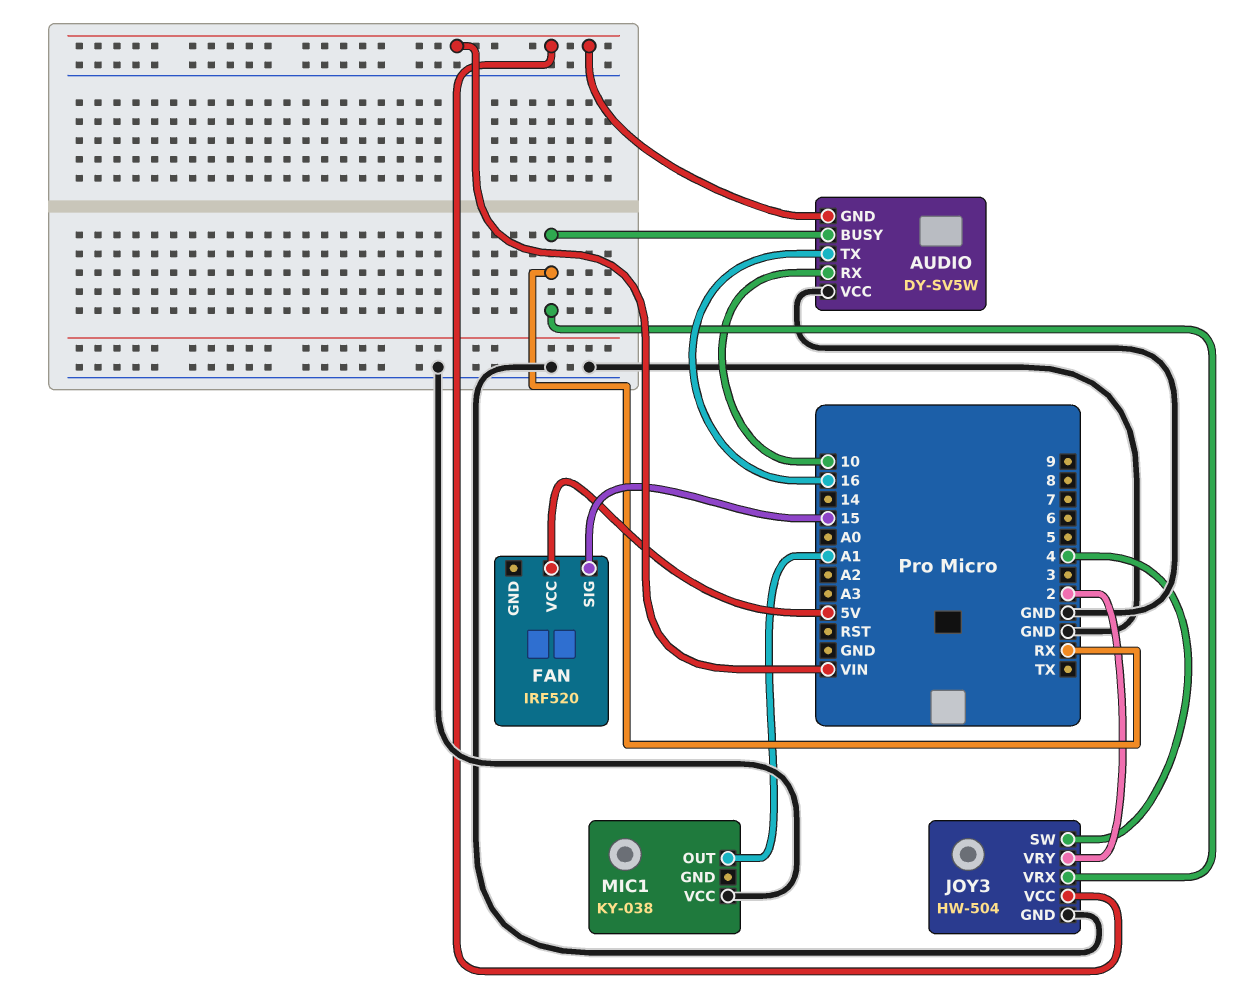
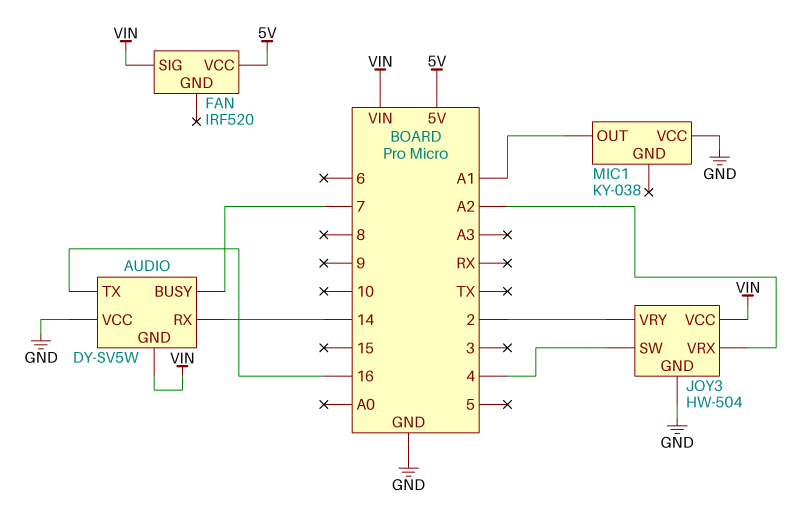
AUDIO pin BUSY: RX -> 7
AUDIO pin RX: 10 -> 14
FAN pin SIG: 15 -> VIN
JOY3 pin VRX: RX -> A2

